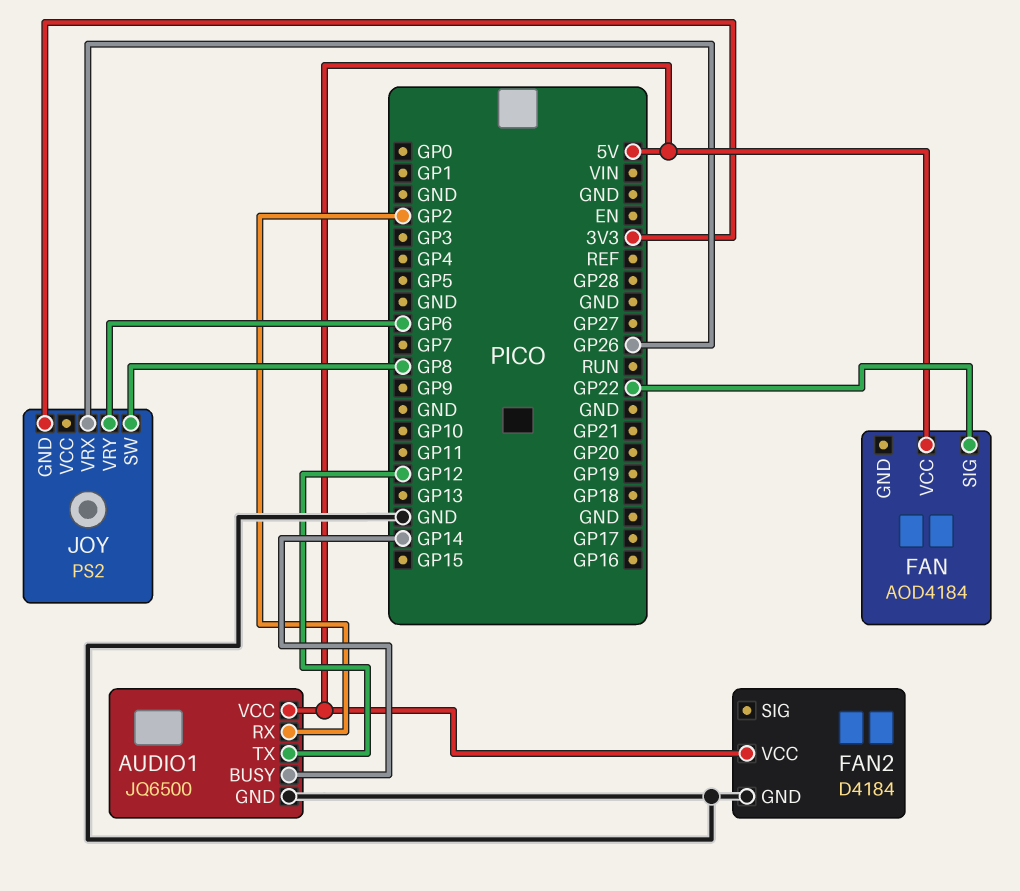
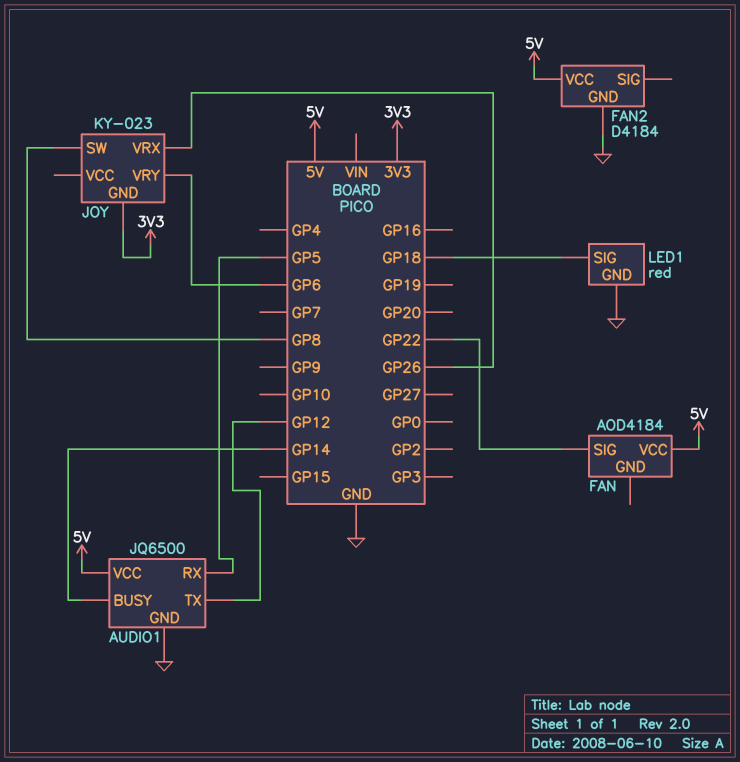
AUDIO1 pin RX: GP2 -> GP5
JOY: PS2 -> KY-023
LED1: none -> red
LED1 pin GND: none -> GND
LED1 pin SIG: none -> GP18

